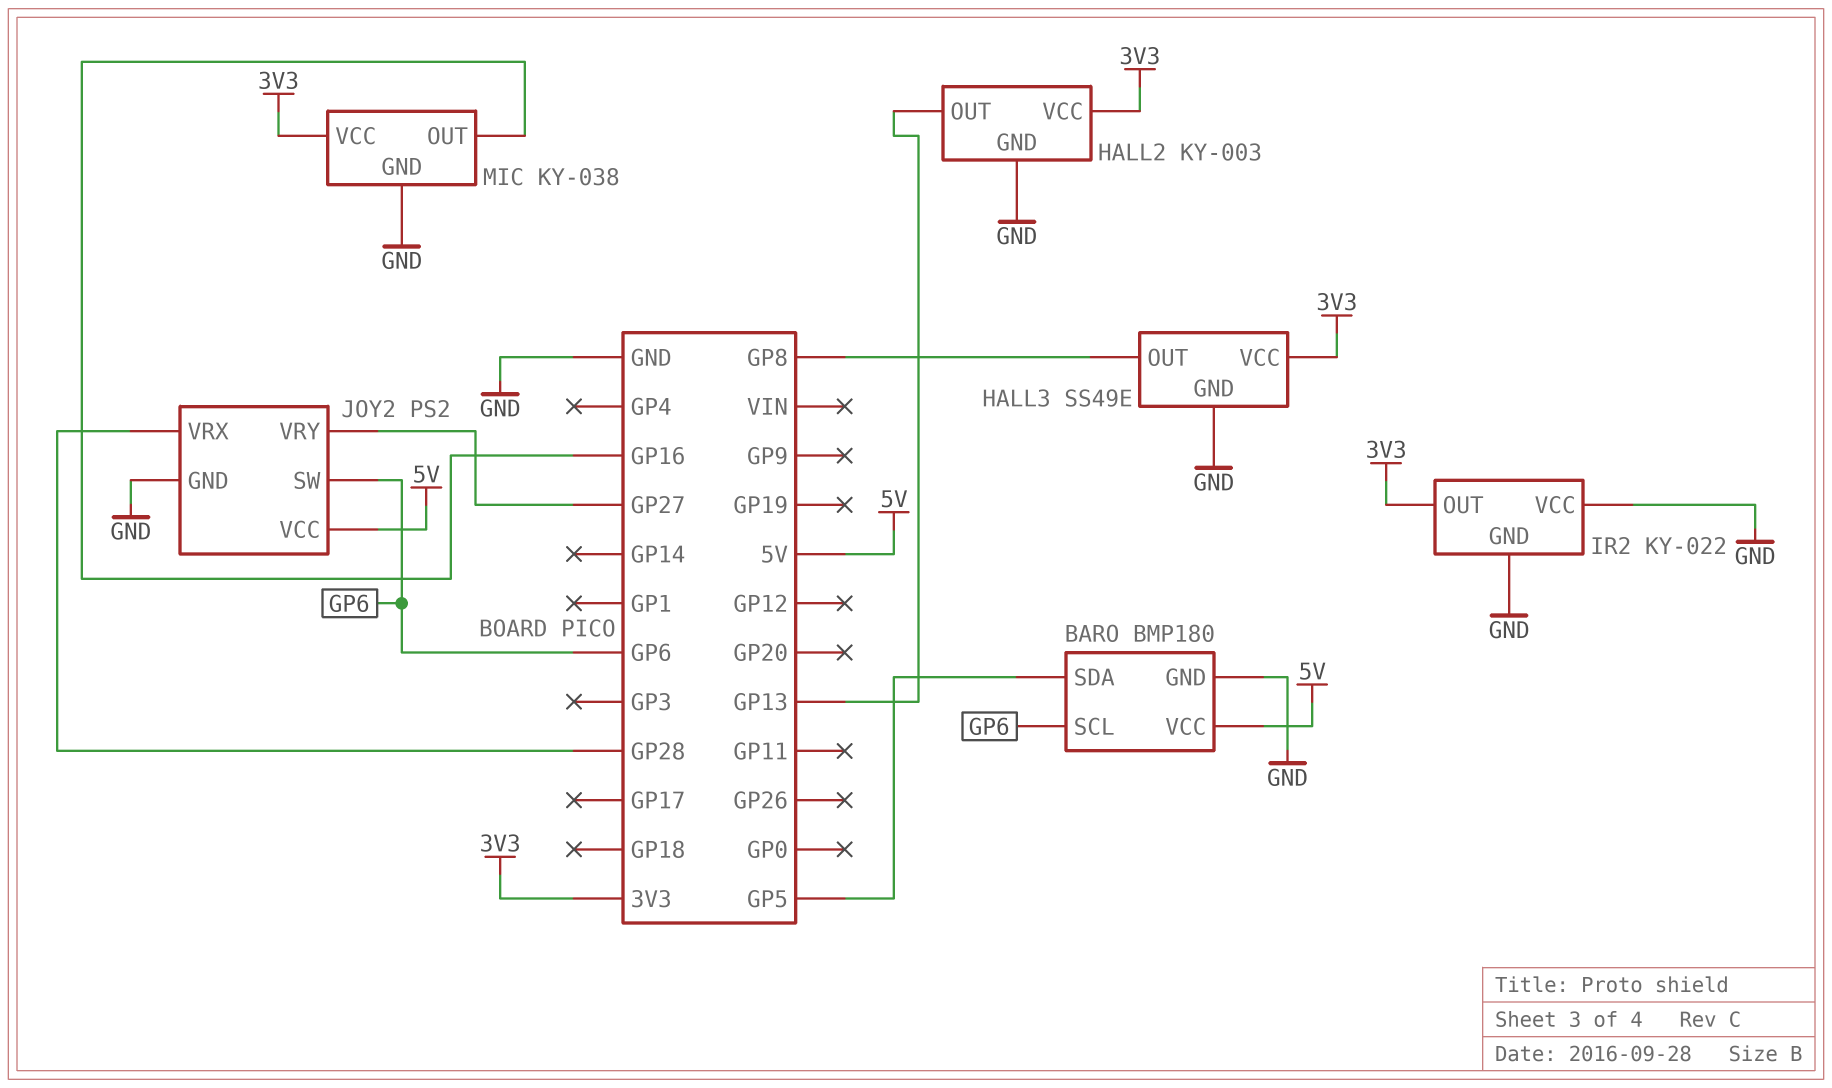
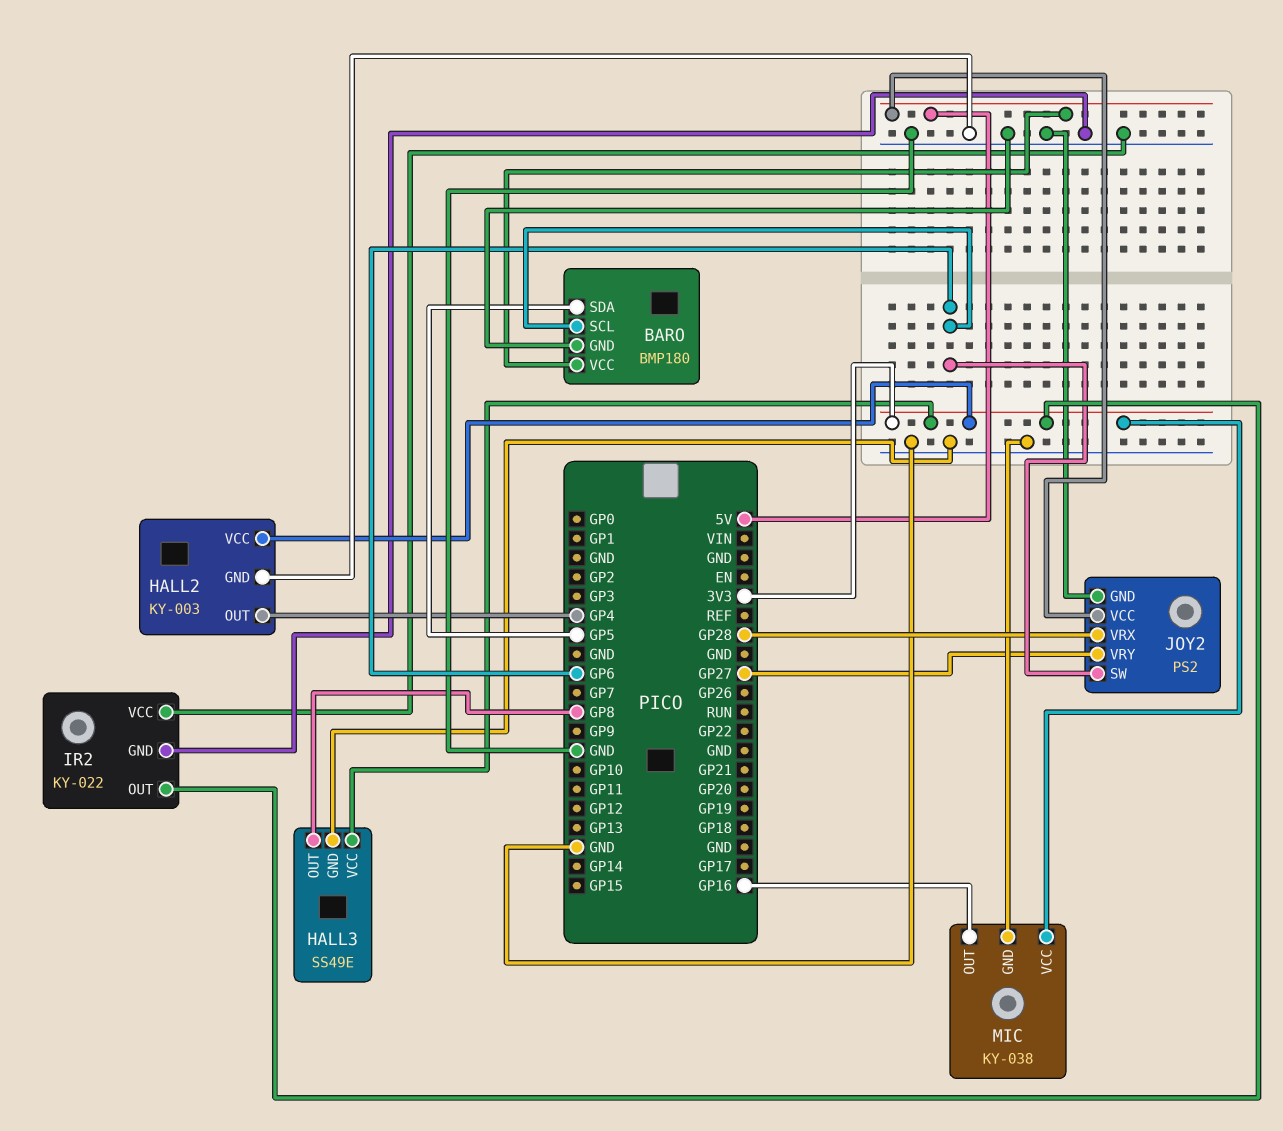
HALL2 pin OUT: GP13 -> GP4

